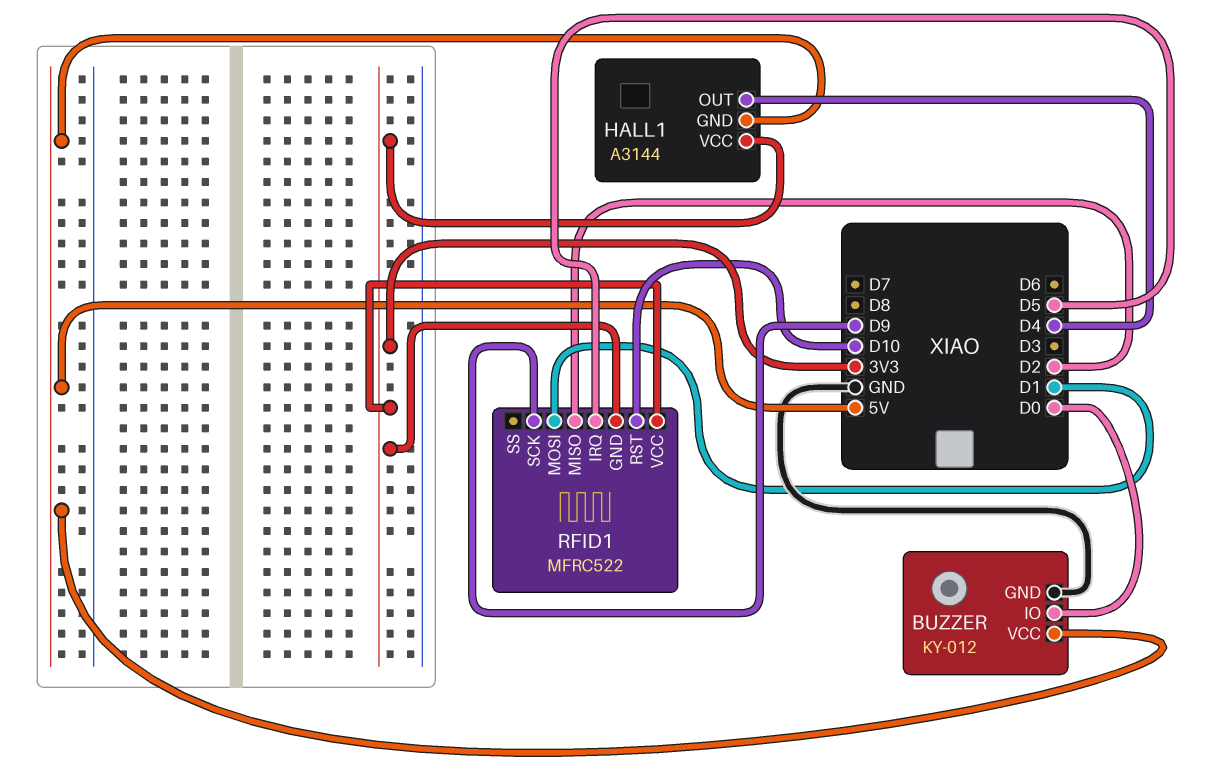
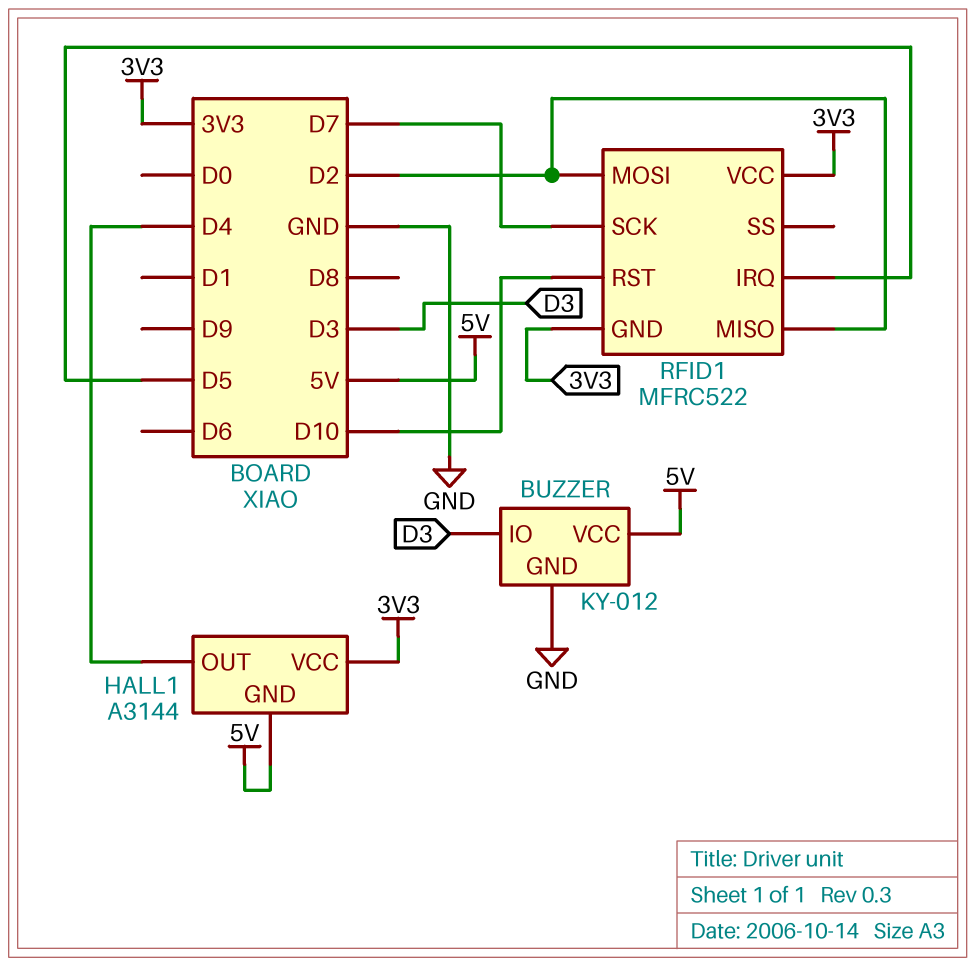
BUZZER pin IO: D0 -> D3
RFID1 pin MOSI: D1 -> D2
RFID1 pin SCK: D9 -> D7

